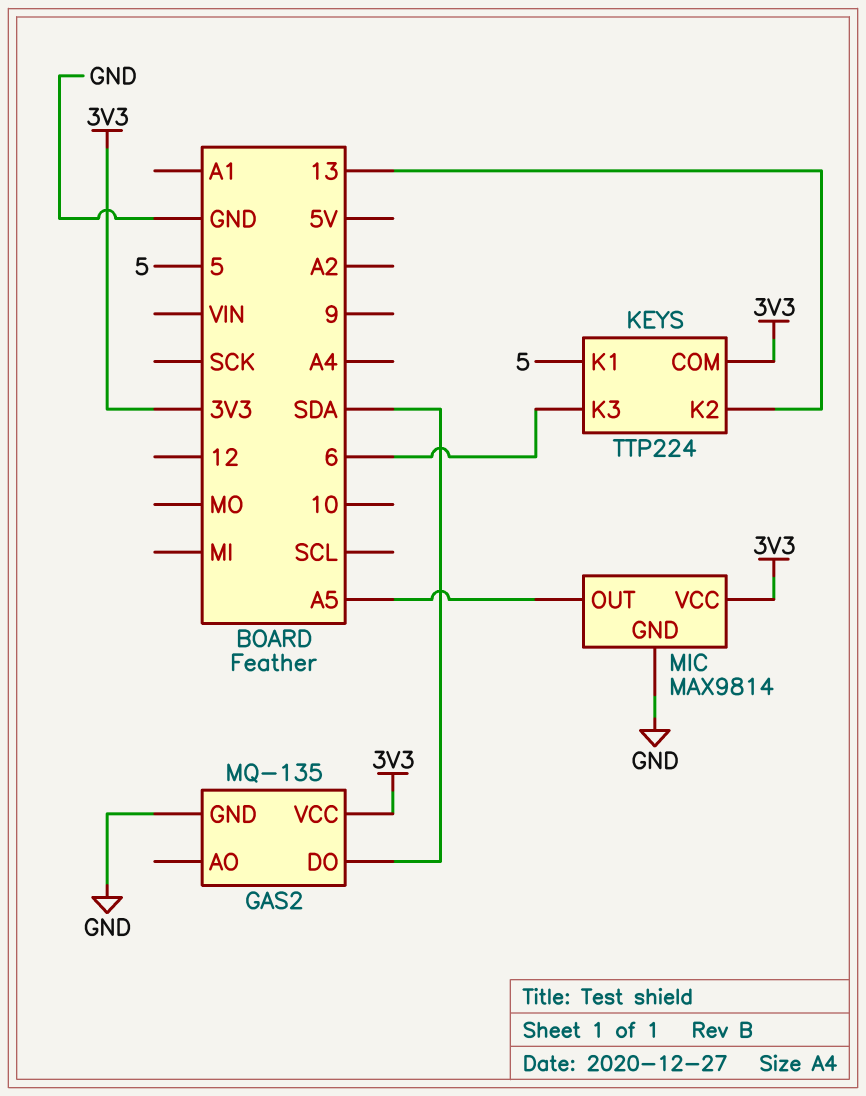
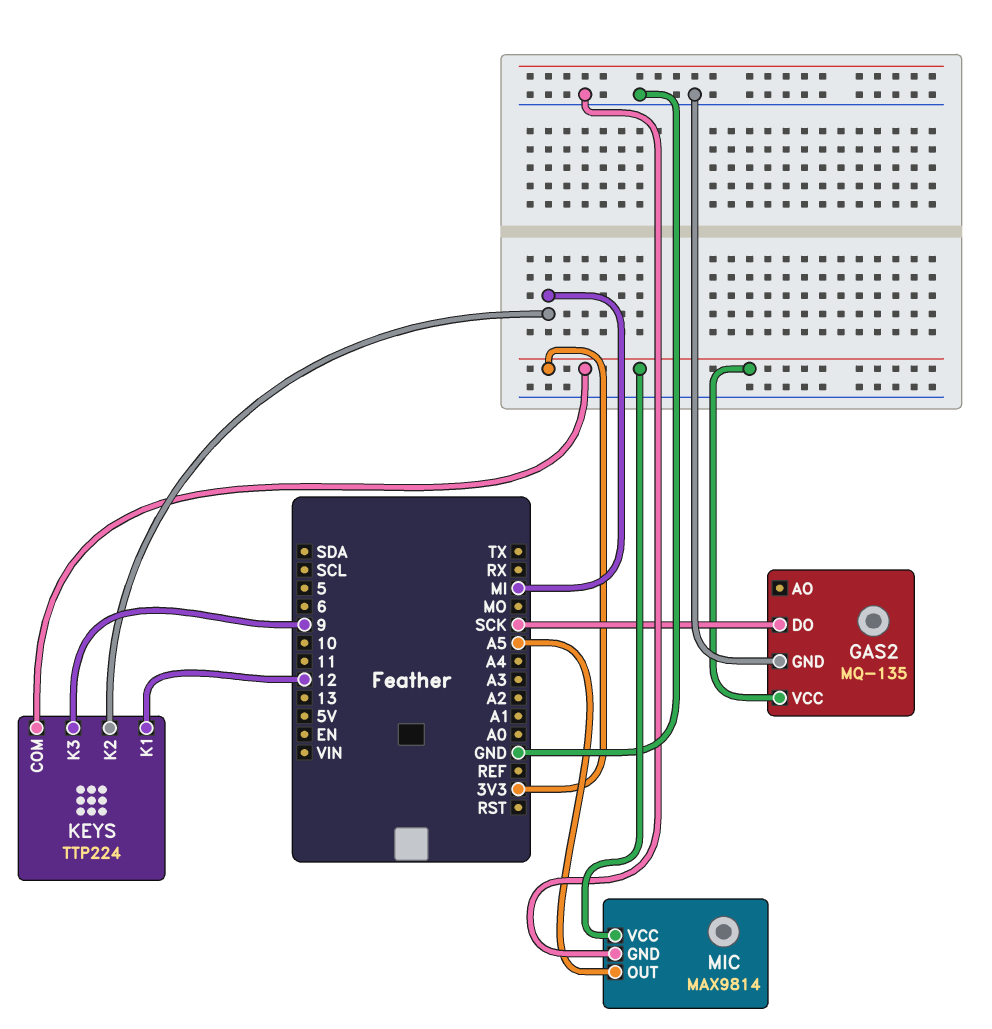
GAS2 pin DO: SDA -> SCK
KEYS pin K1: 5 -> 12
KEYS pin K2: 13 -> MI
KEYS pin K3: 6 -> 9

